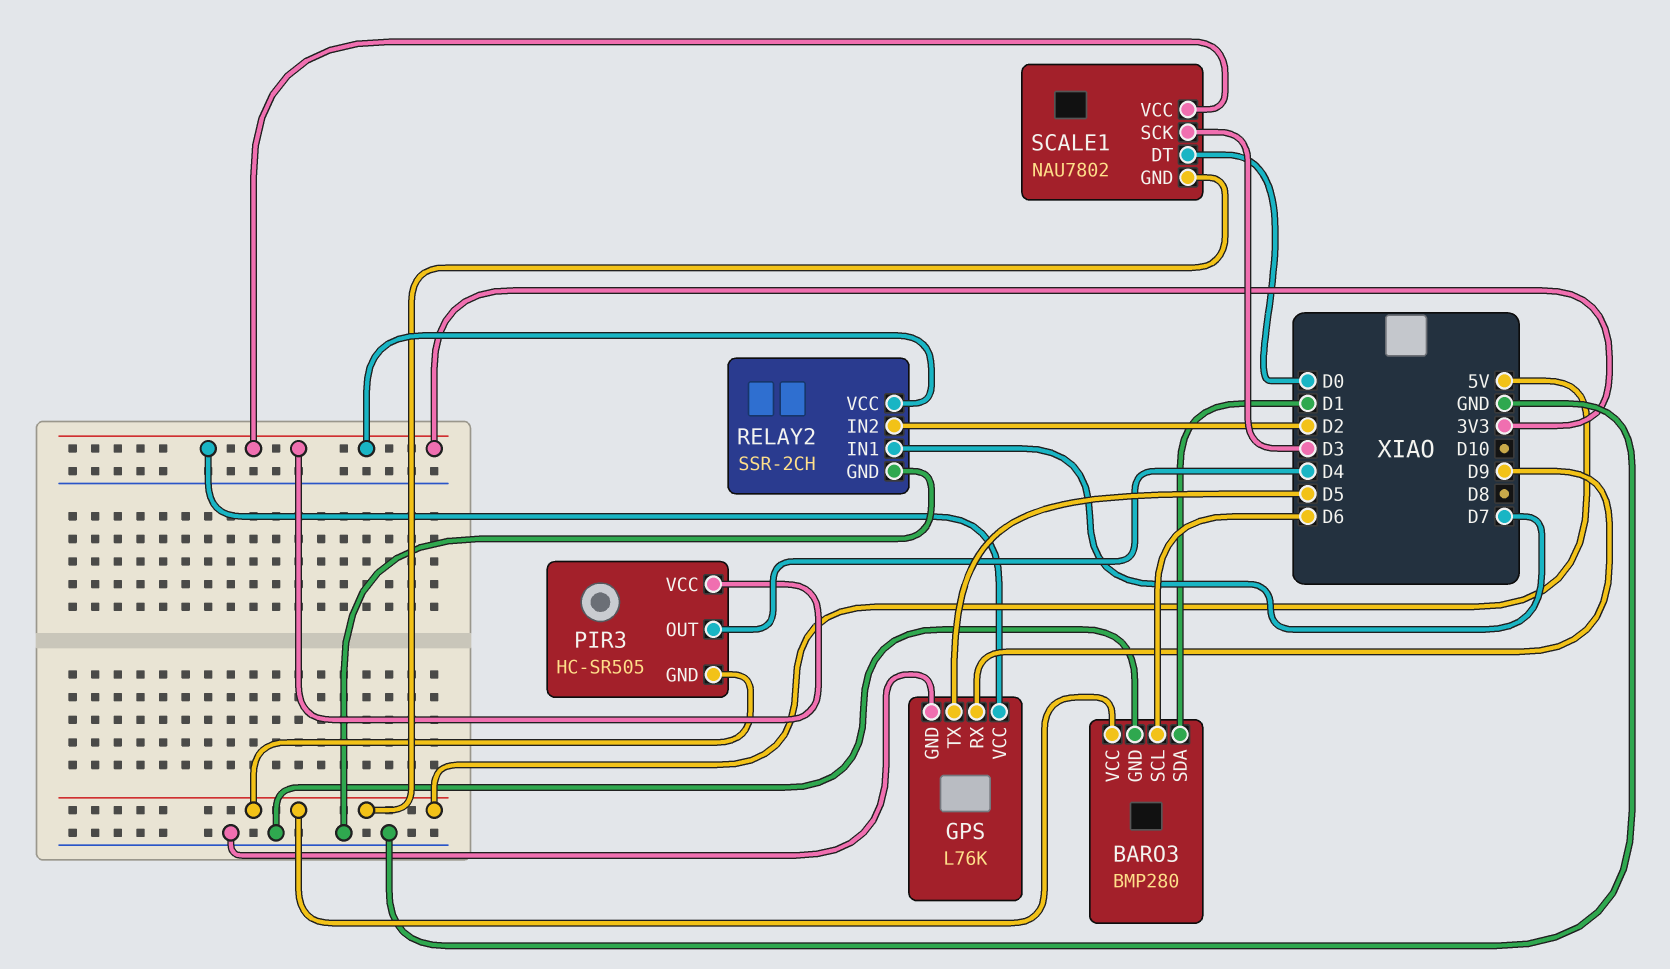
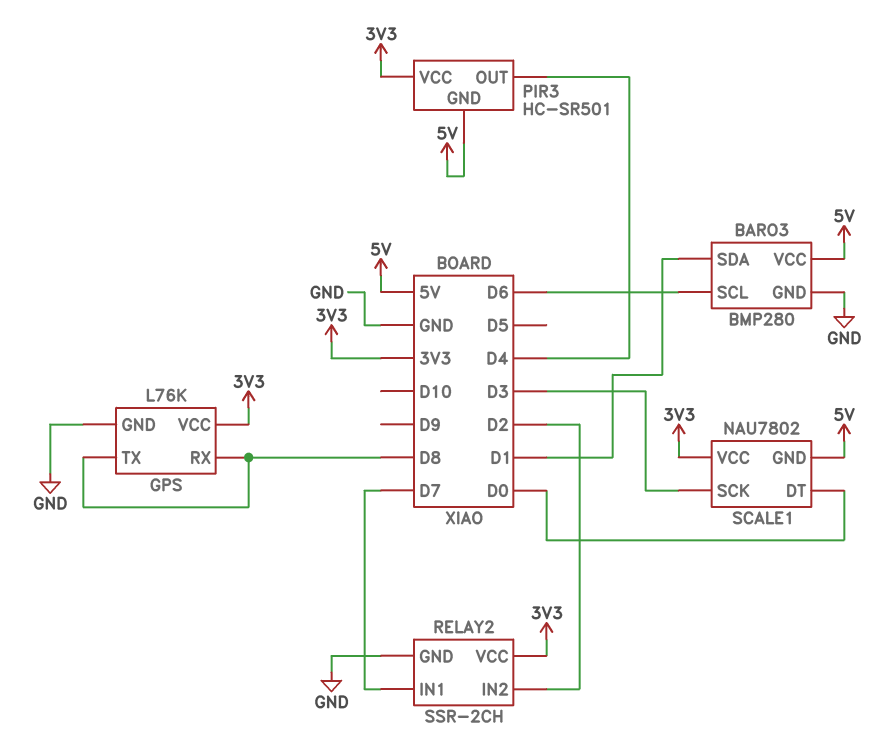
GPS pin RX: D9 -> D8
GPS pin TX: D5 -> D8
PIR3: HC-SR505 -> HC-SR501

